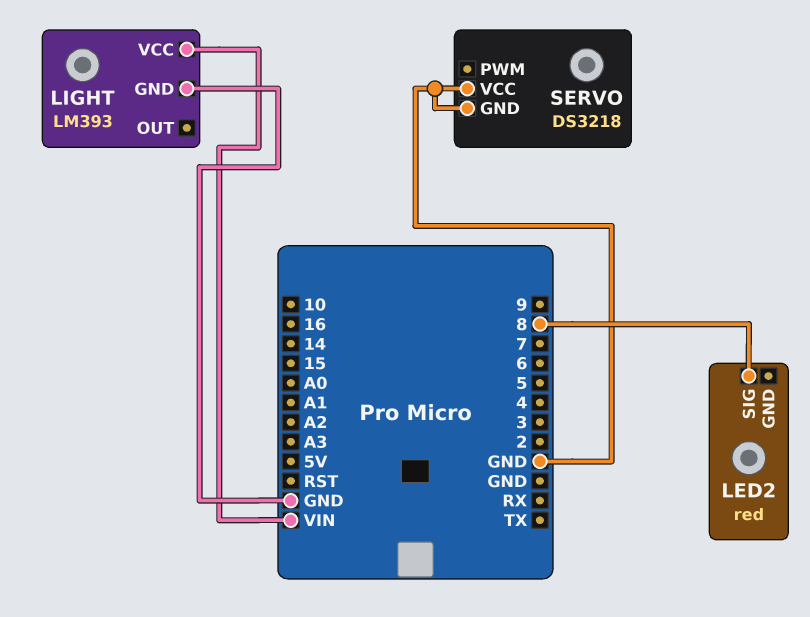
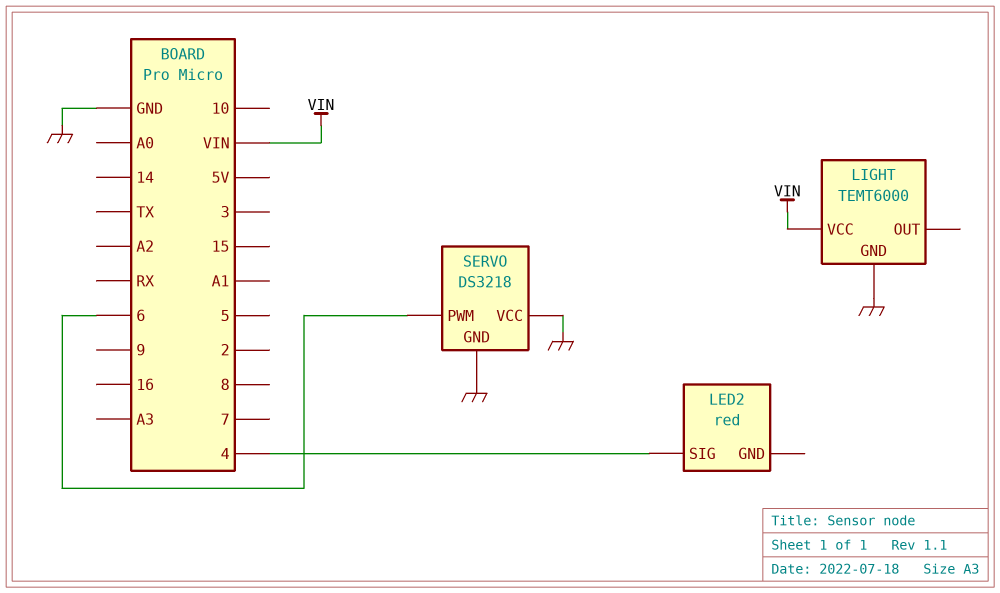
LED2 pin SIG: 8 -> 4
LIGHT: LM393 -> TEMT6000
SERVO pin PWM: none -> 6

